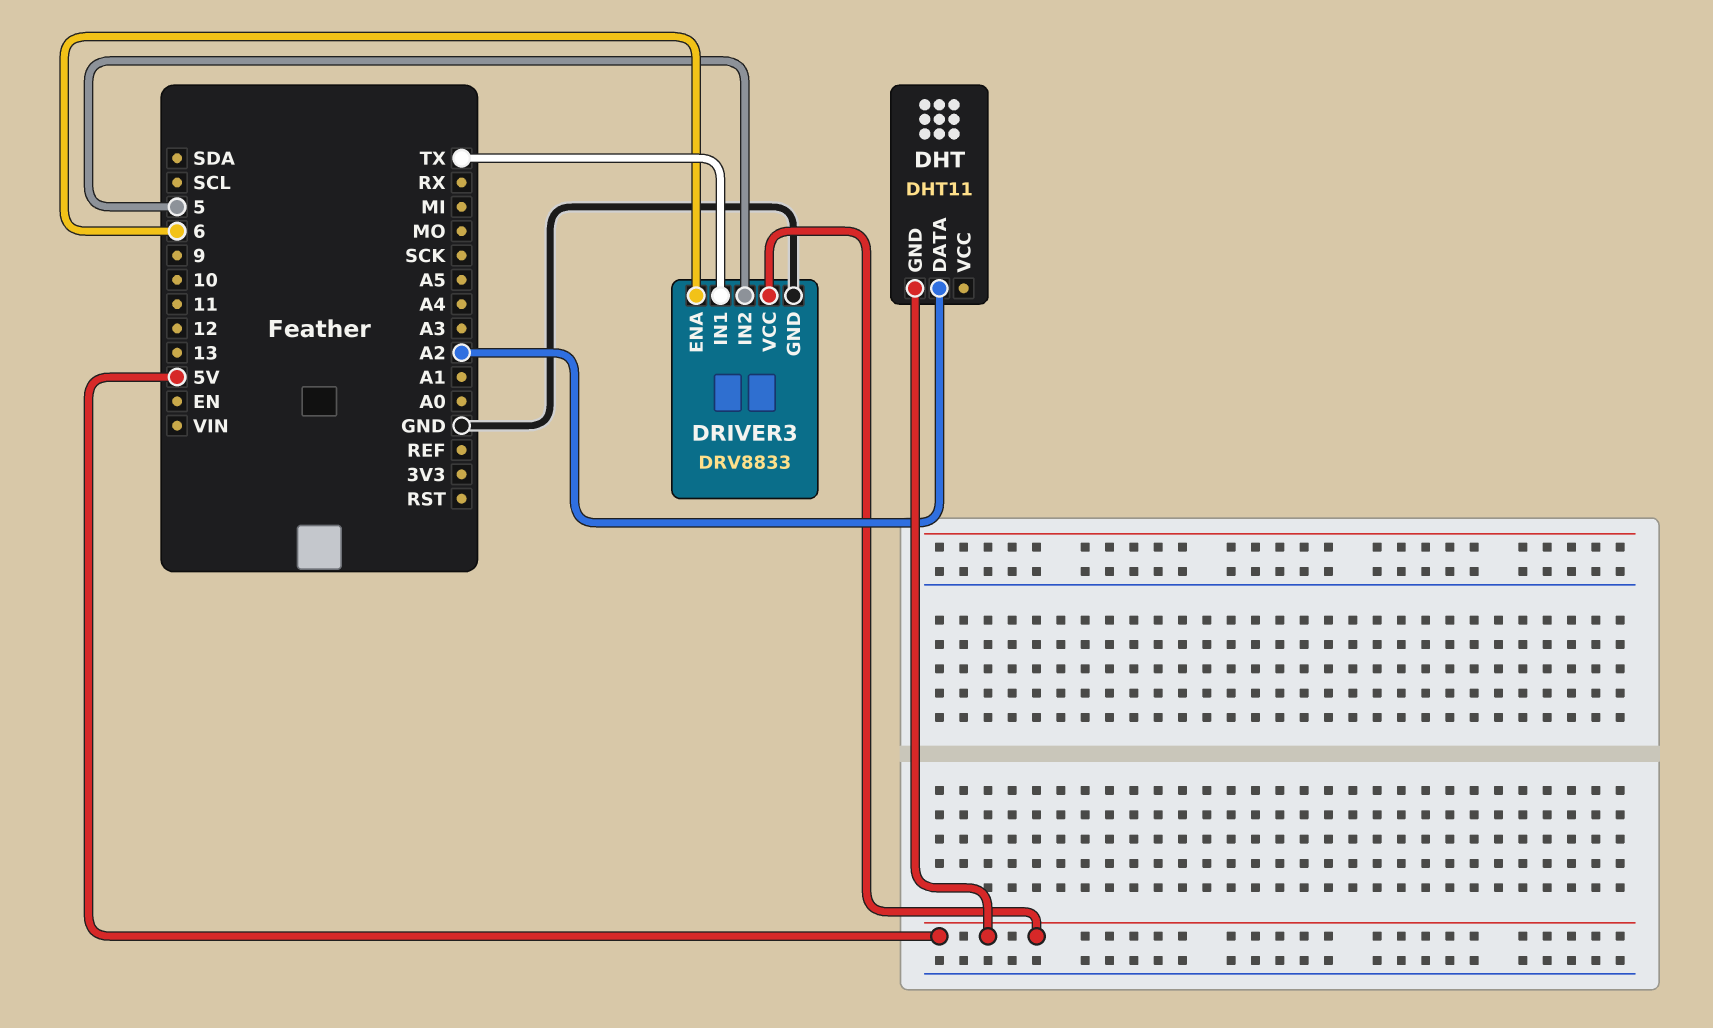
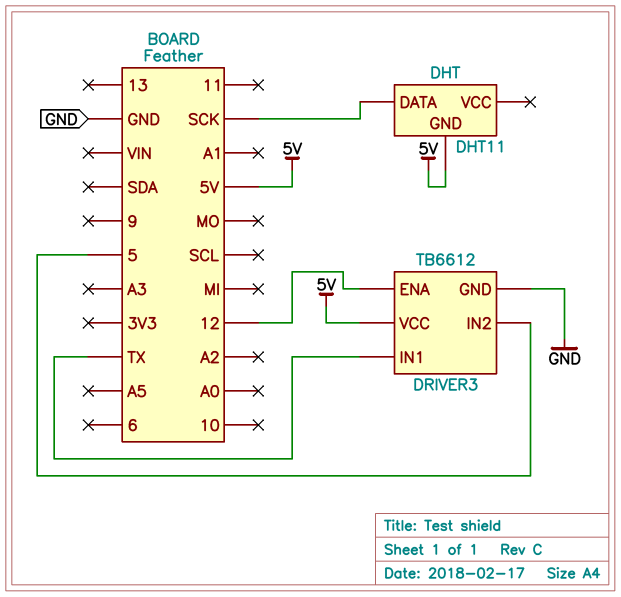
DHT pin DATA: A2 -> SCK
DRIVER3: DRV8833 -> TB6612
DRIVER3 pin ENA: 6 -> 12

